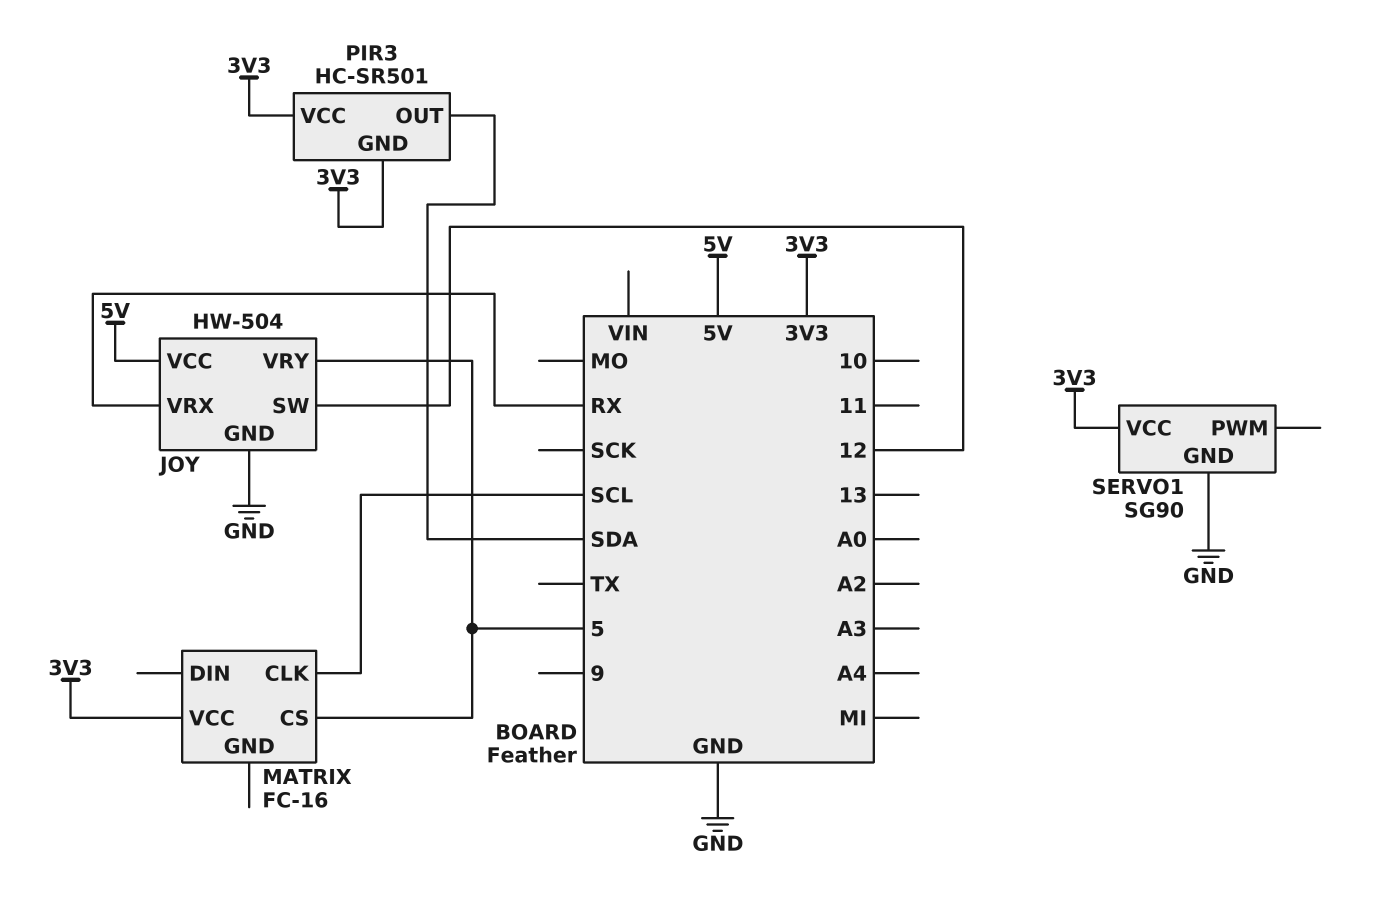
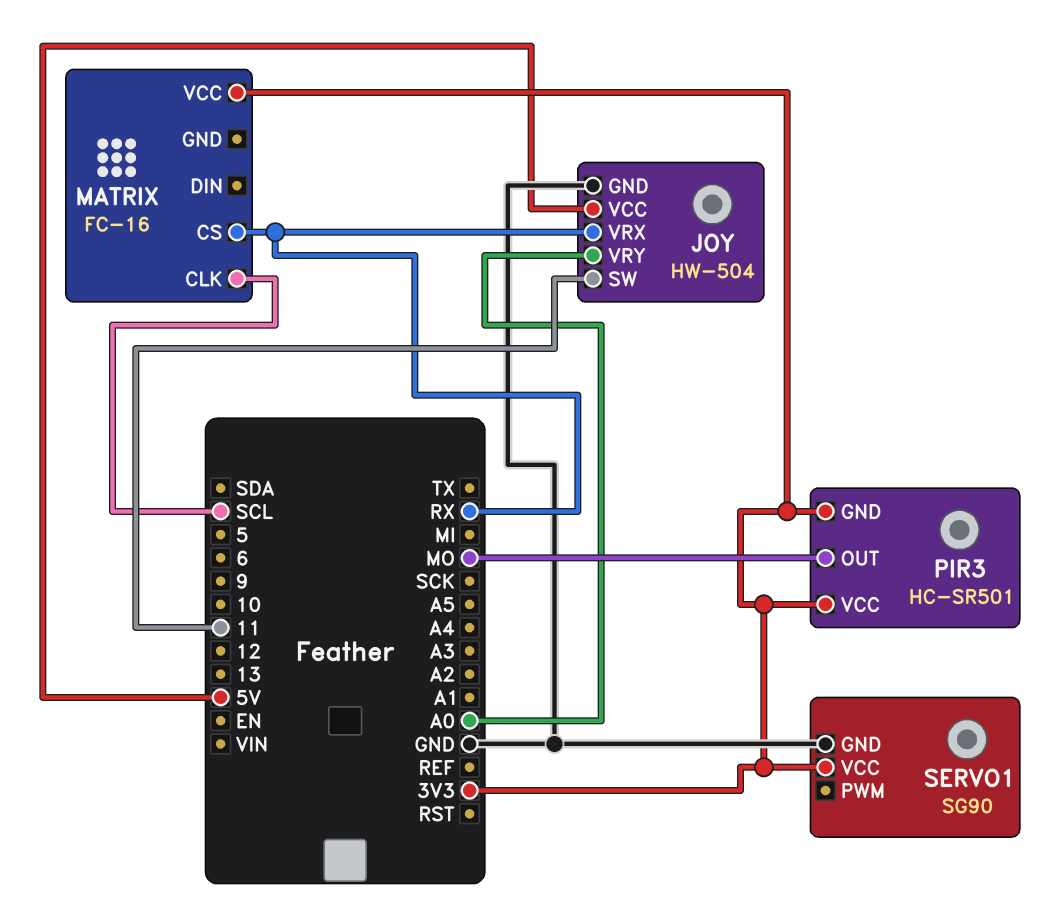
JOY pin SW: 12 -> 11
JOY pin VRY: 5 -> A0
MATRIX pin CS: 5 -> RX
PIR3 pin OUT: SDA -> MO

